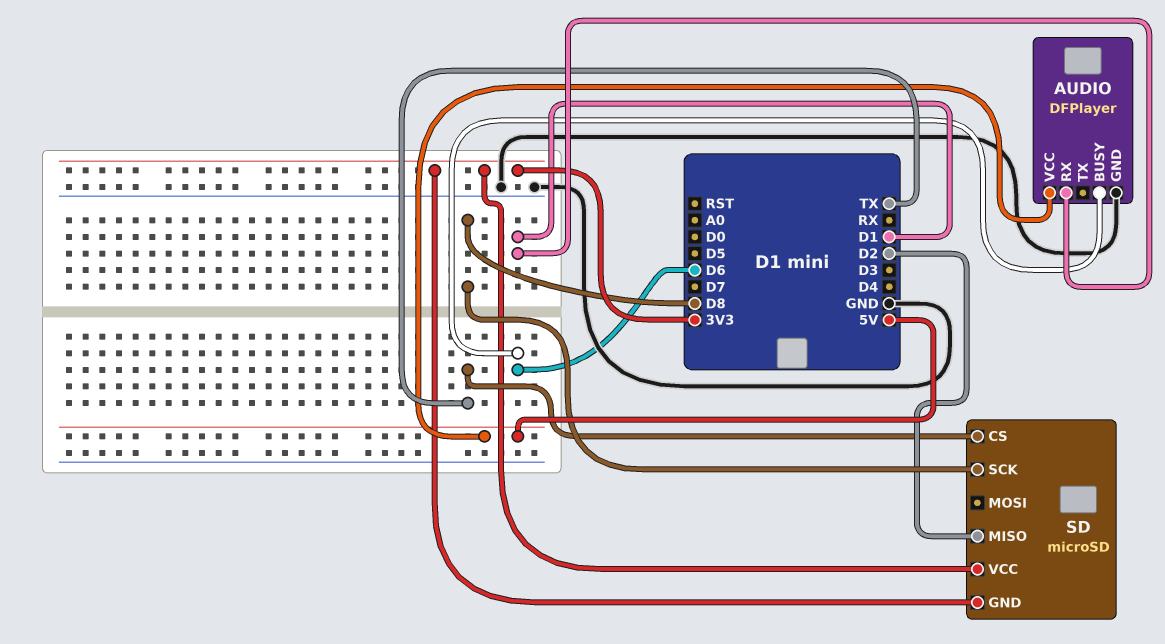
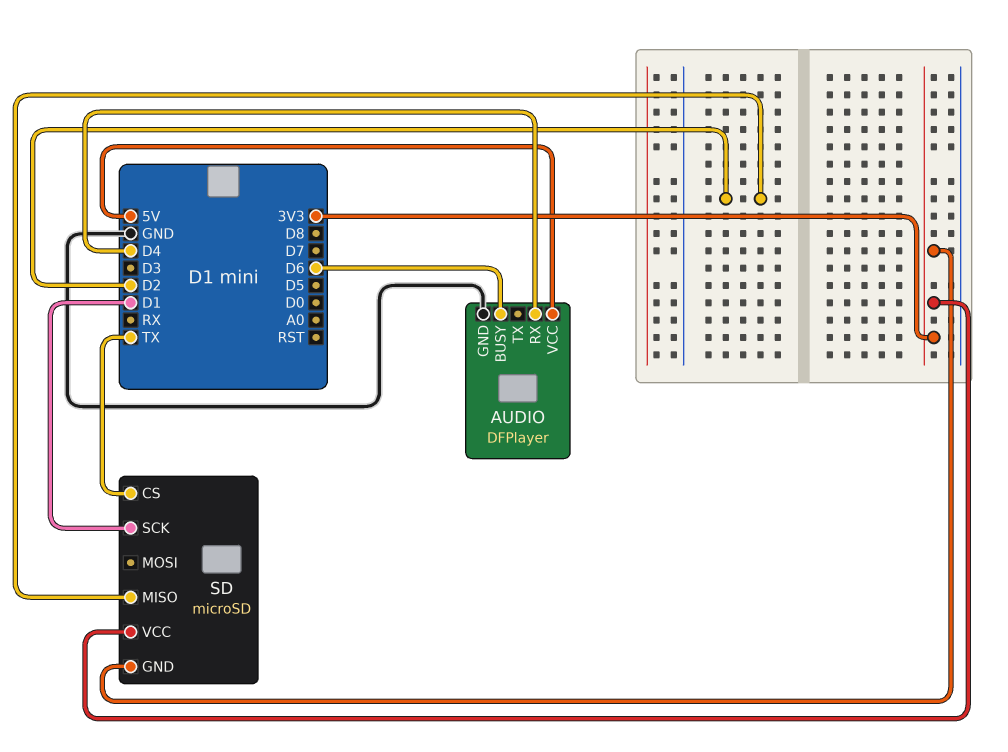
AUDIO pin RX: D1 -> D4
SD pin SCK: D8 -> D1

